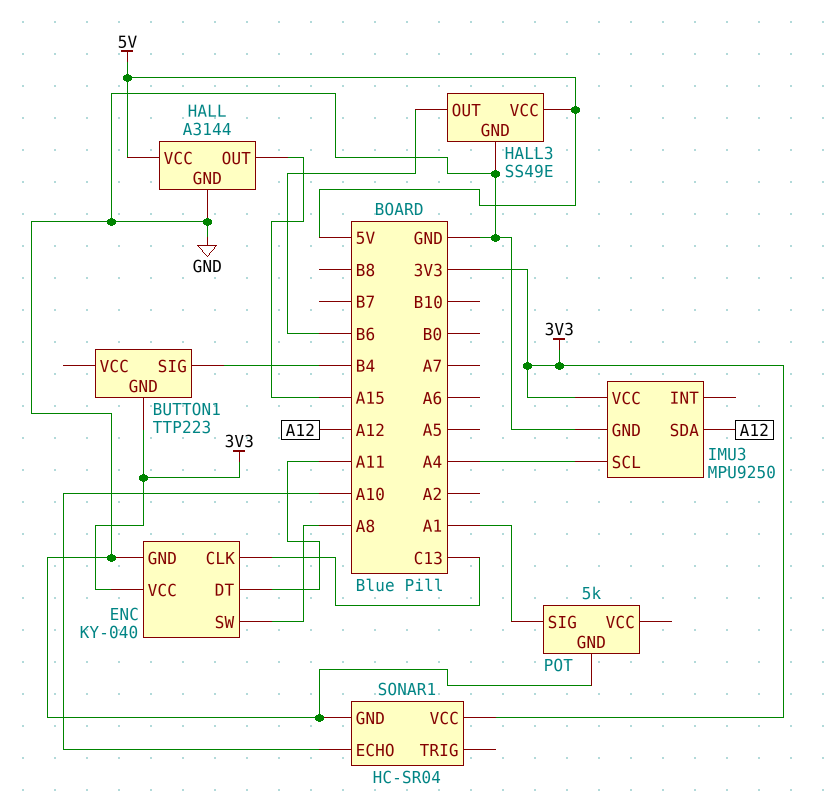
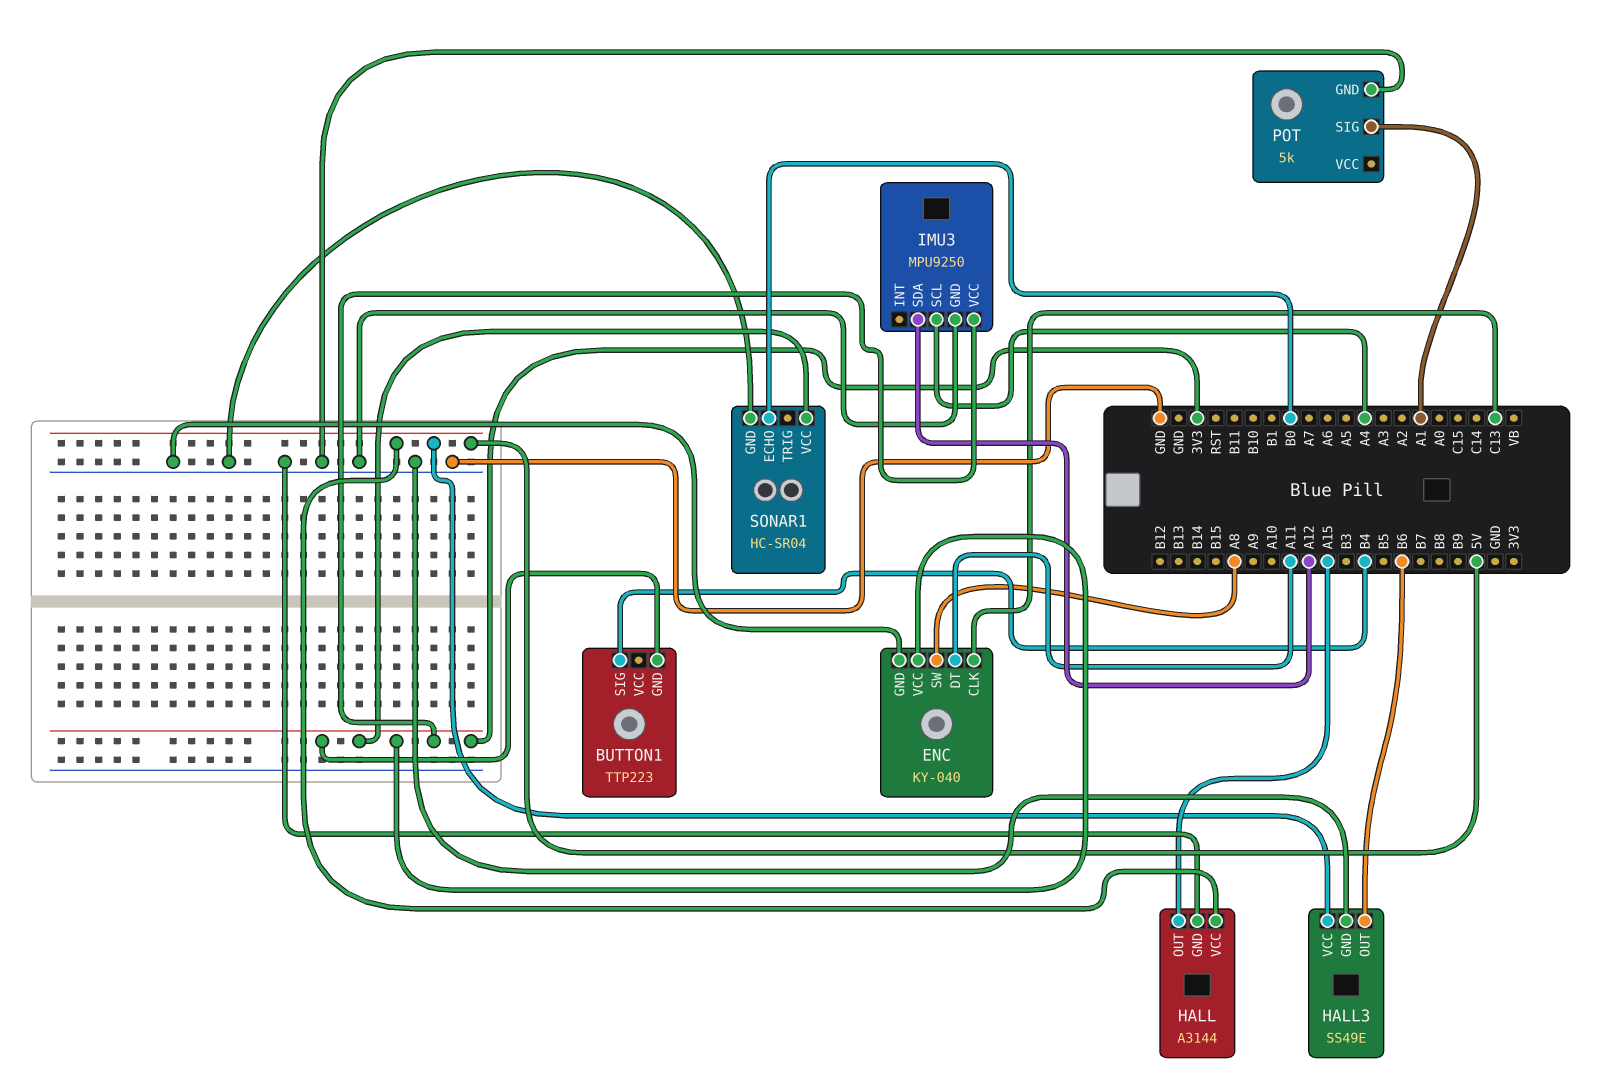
SONAR1 pin ECHO: A10 -> B0

